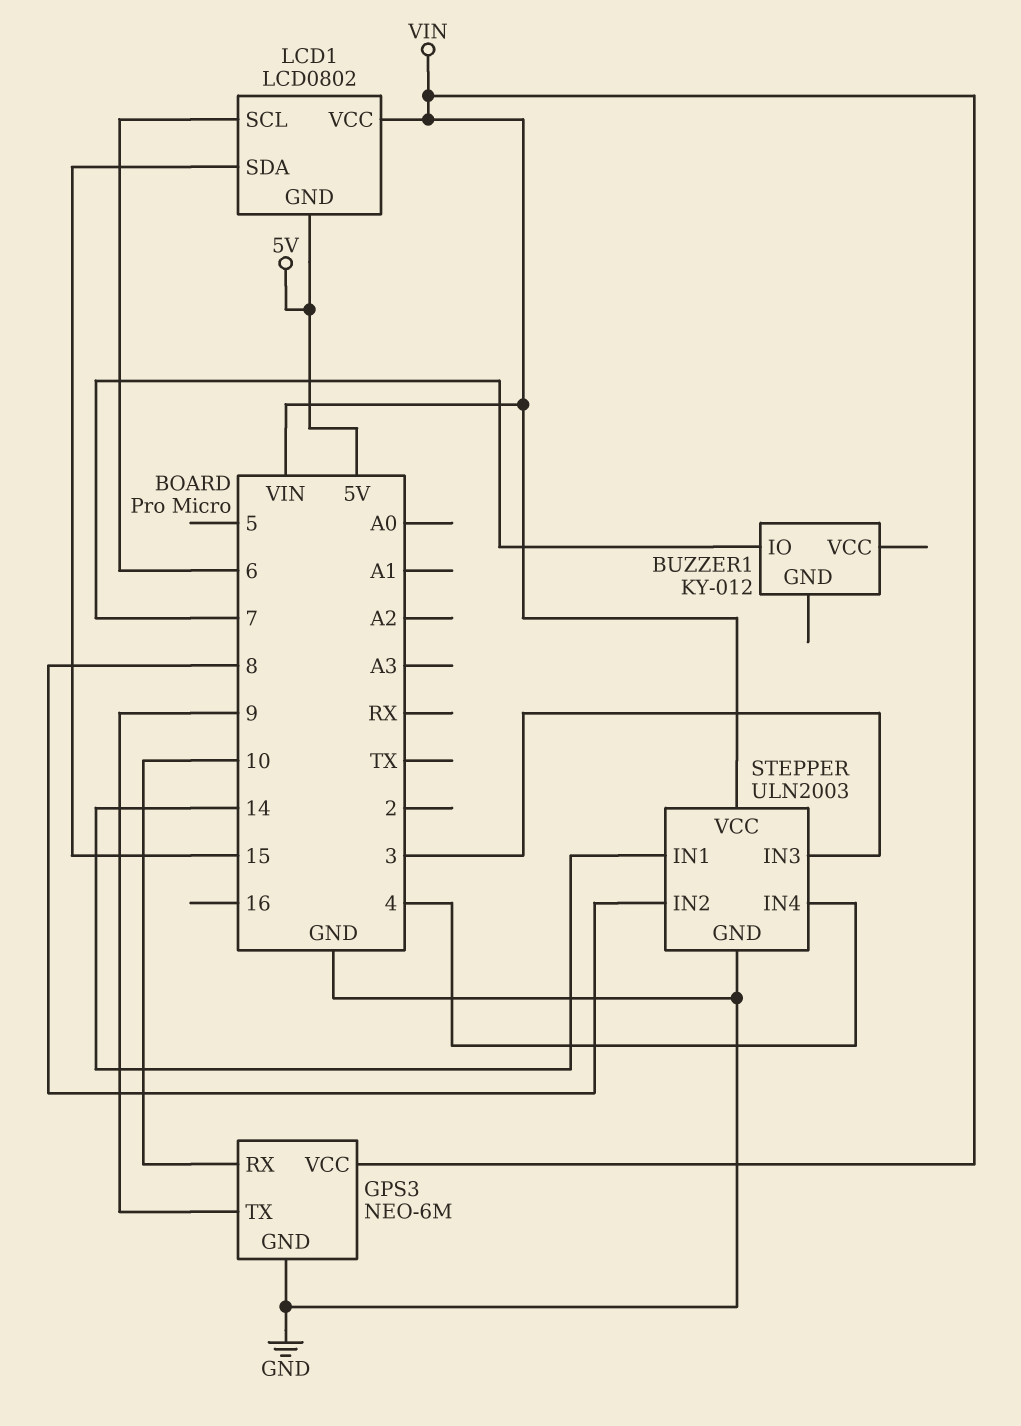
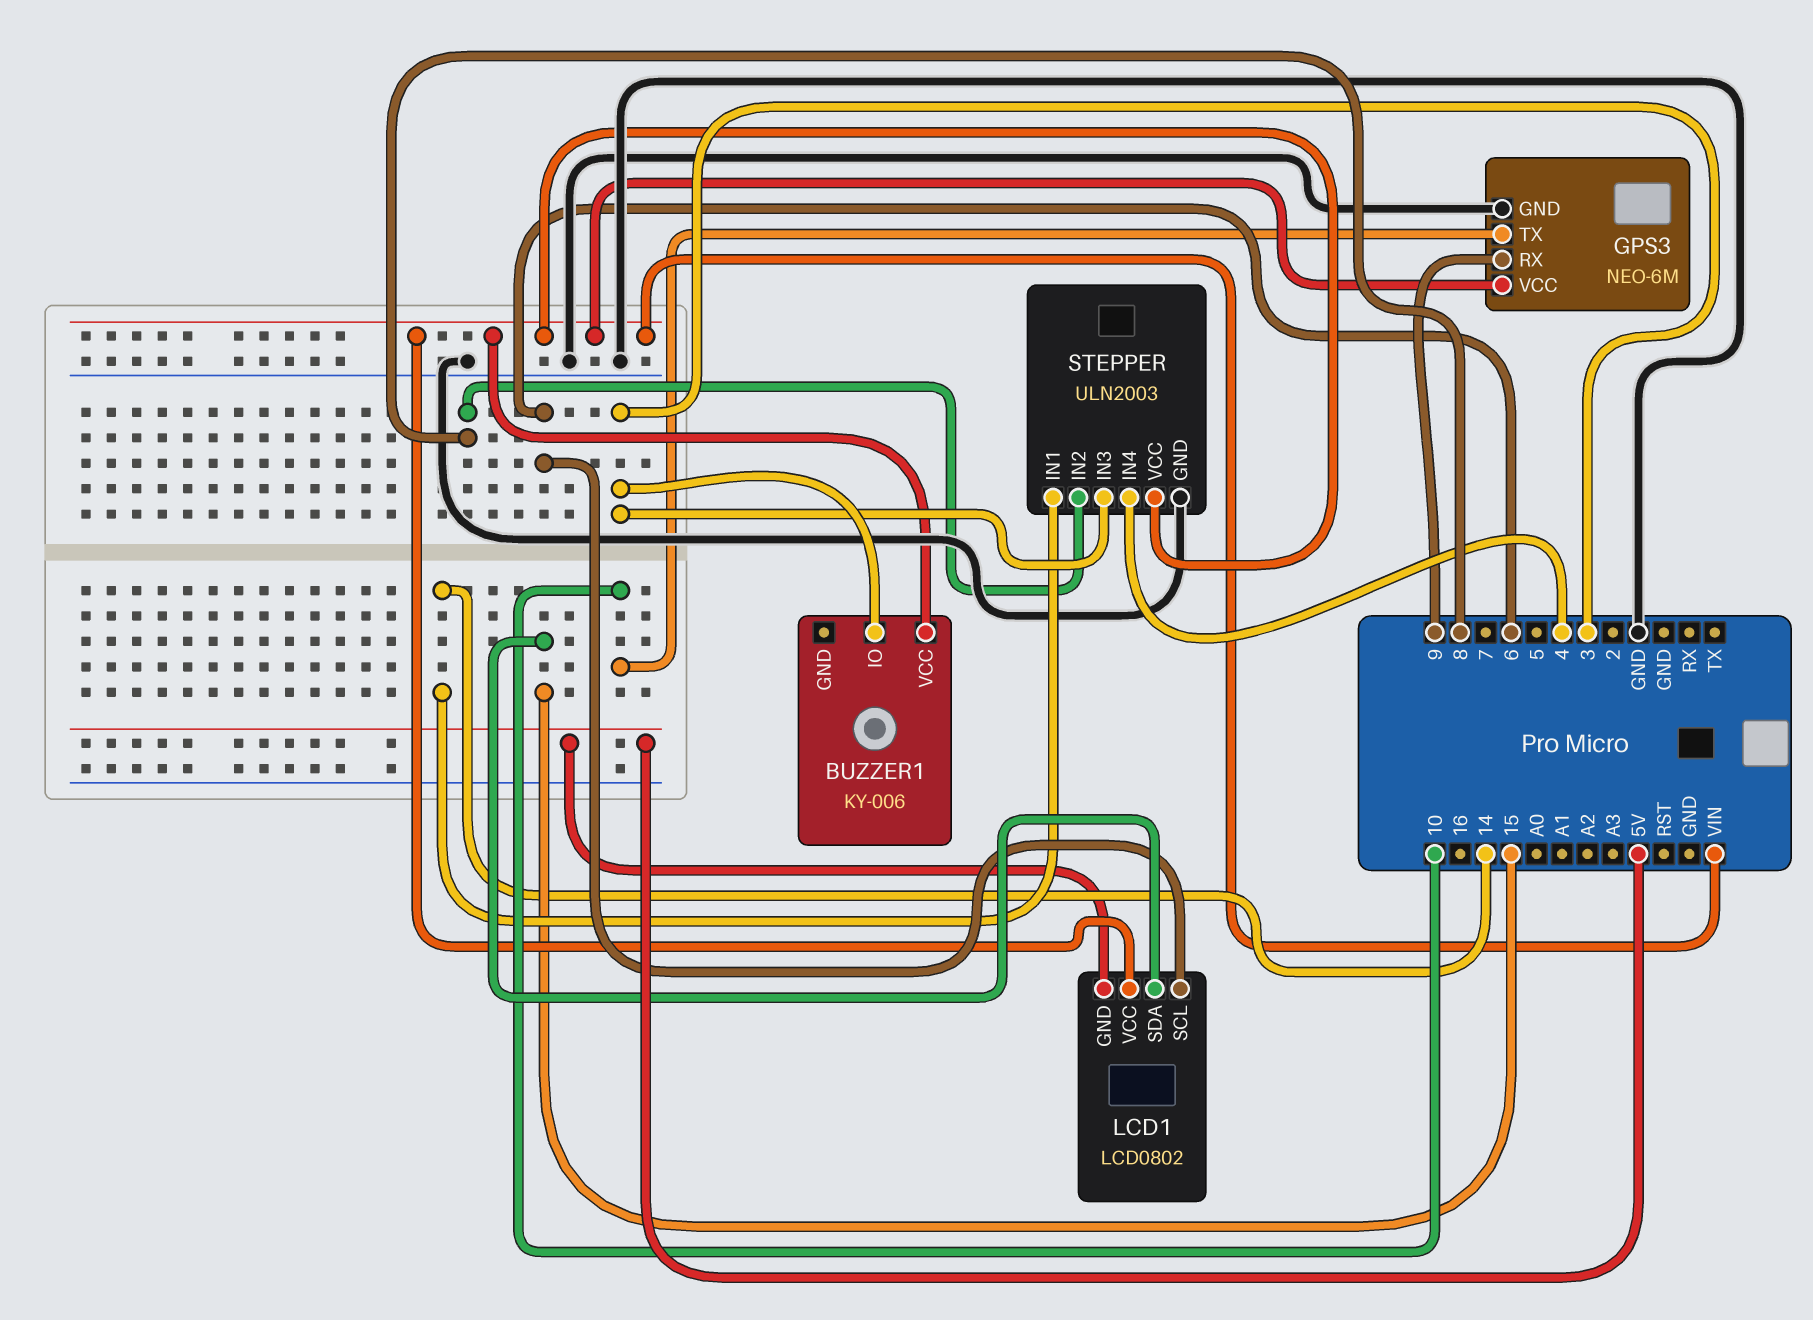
BUZZER1: KY-012 -> KY-006
BUZZER1 pin IO: 7 -> 3
BUZZER1 pin VCC: none -> VIN
GPS3 pin RX: 10 -> 9
GPS3 pin TX: 9 -> 10

